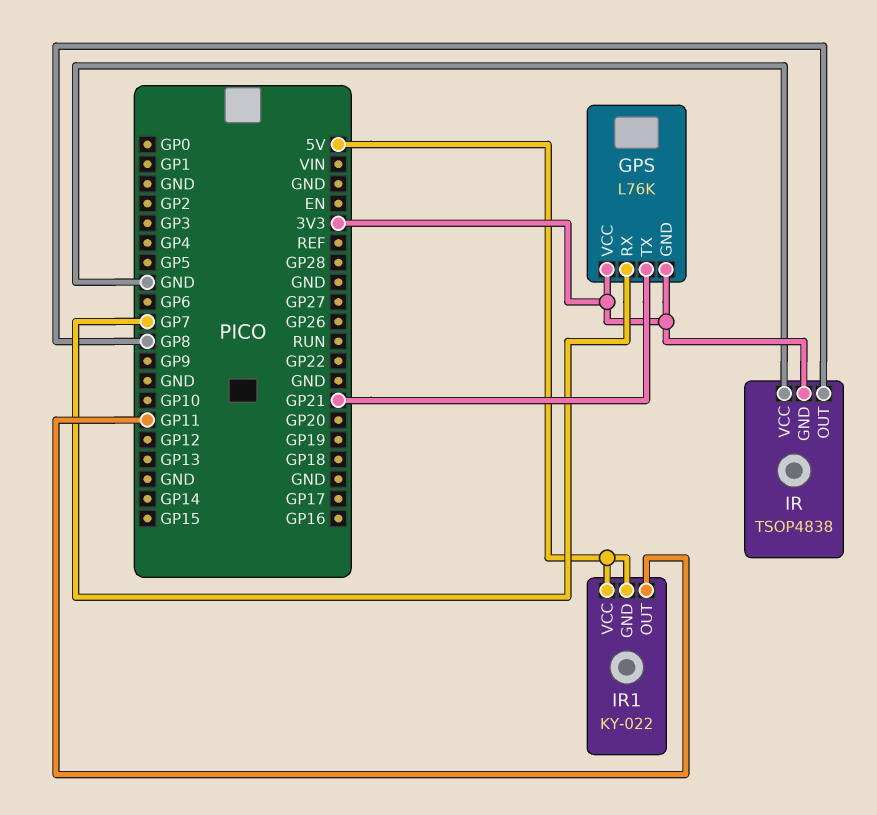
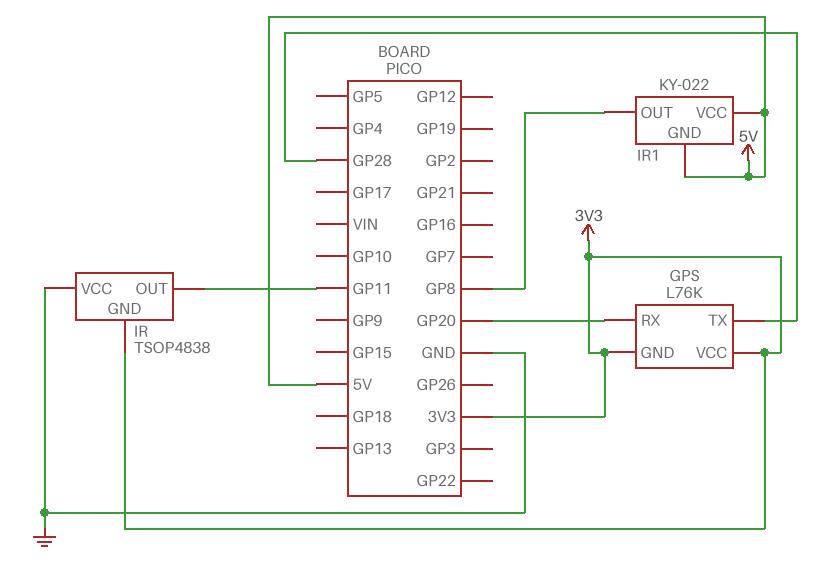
GPS pin RX: GP7 -> GP20
GPS pin TX: GP21 -> GP28
IR pin OUT: GP8 -> GP11
IR1 pin OUT: GP11 -> GP8

